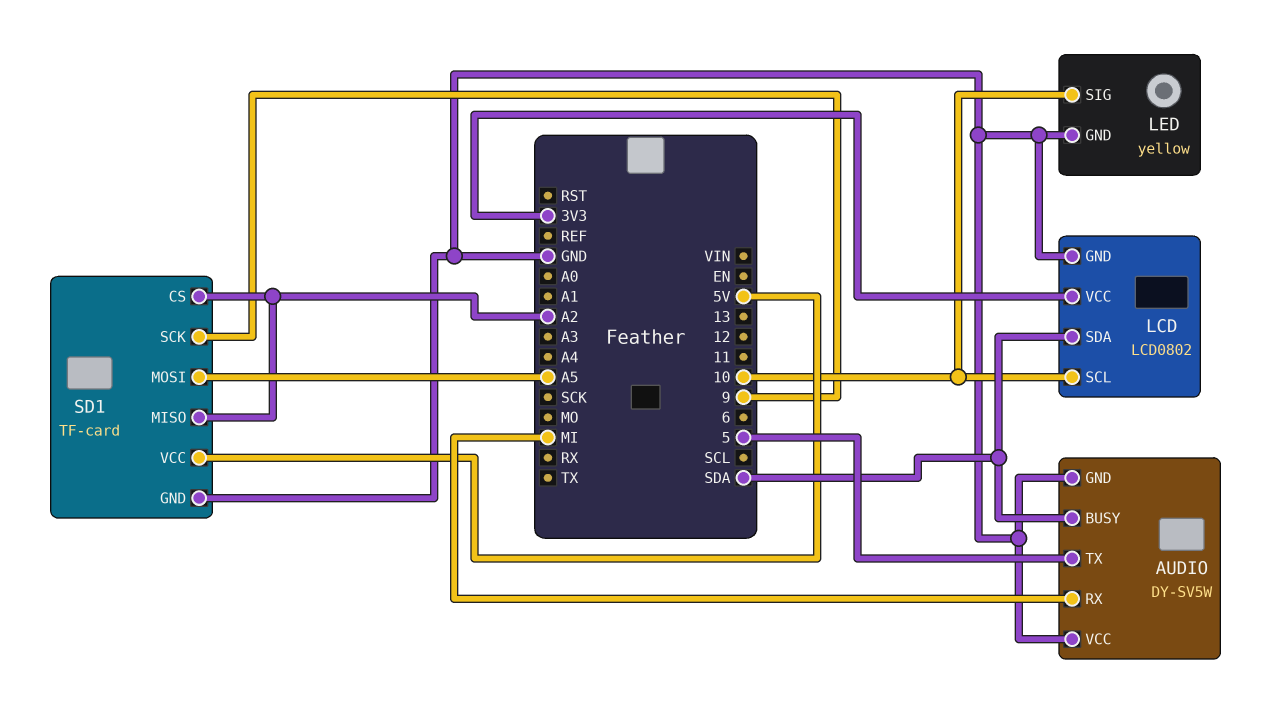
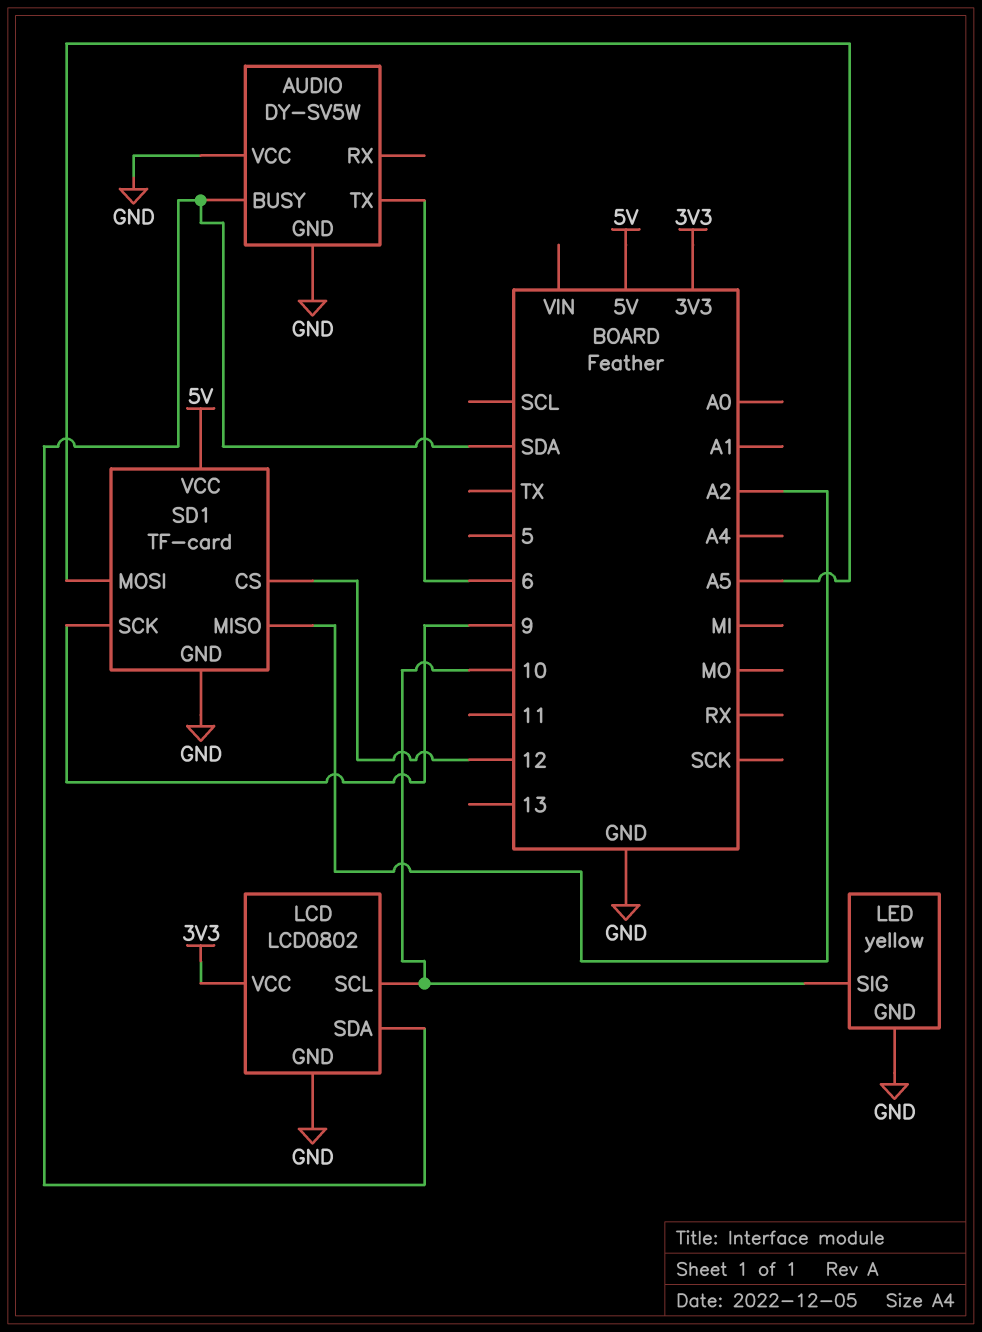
AUDIO pin RX: MI -> none
AUDIO pin TX: 5 -> 6
SD1 pin CS: A2 -> 12

